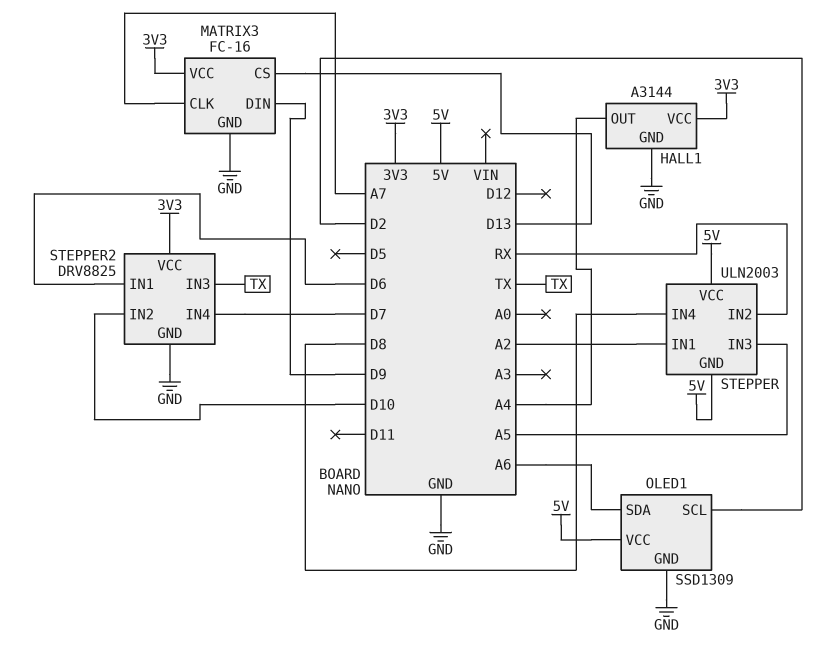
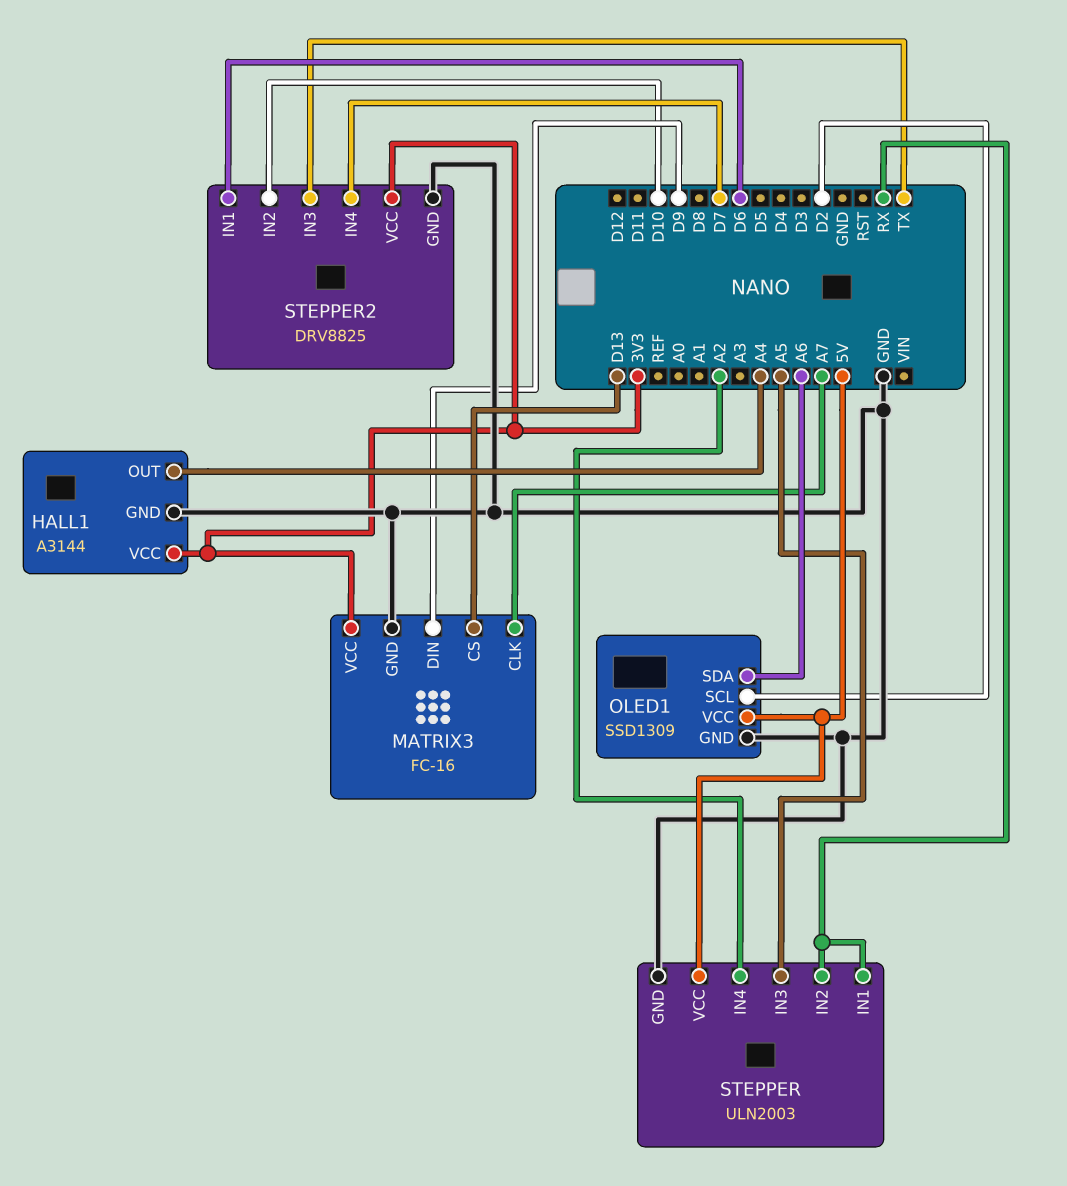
STEPPER pin GND: 5V -> GND
STEPPER pin IN1: A2 -> RX
STEPPER pin IN4: D8 -> A2

